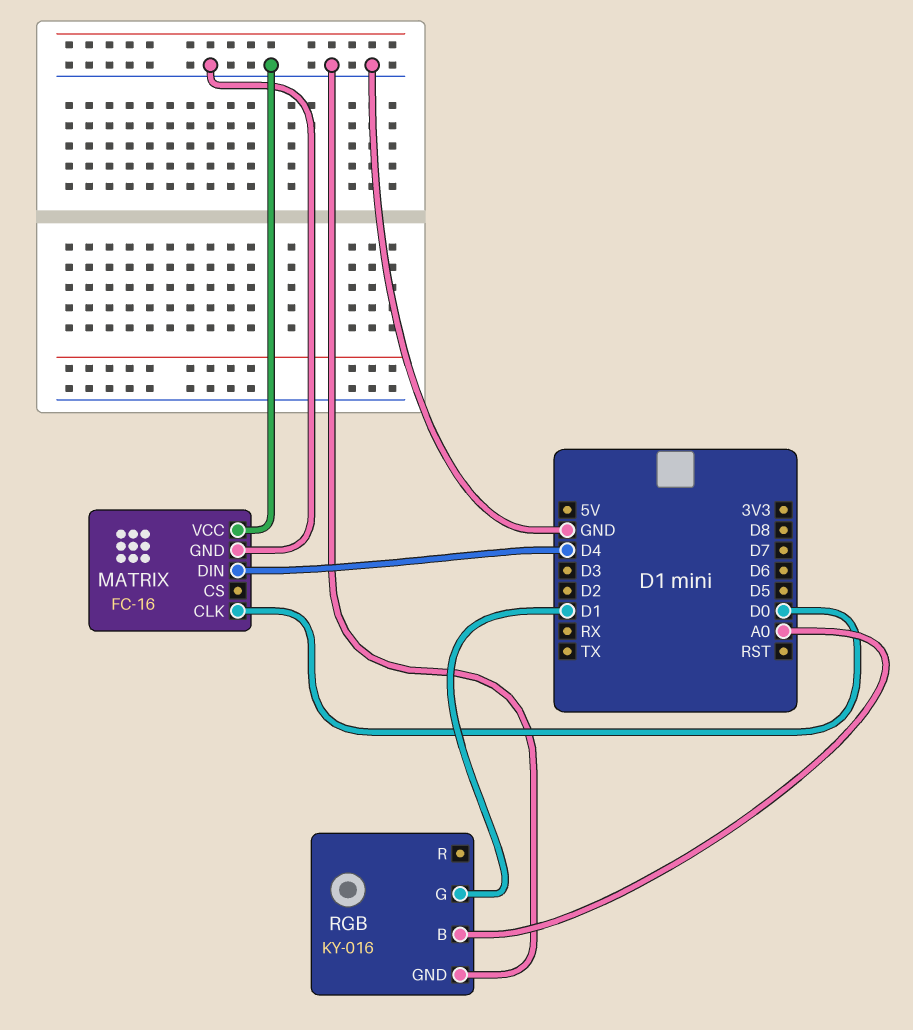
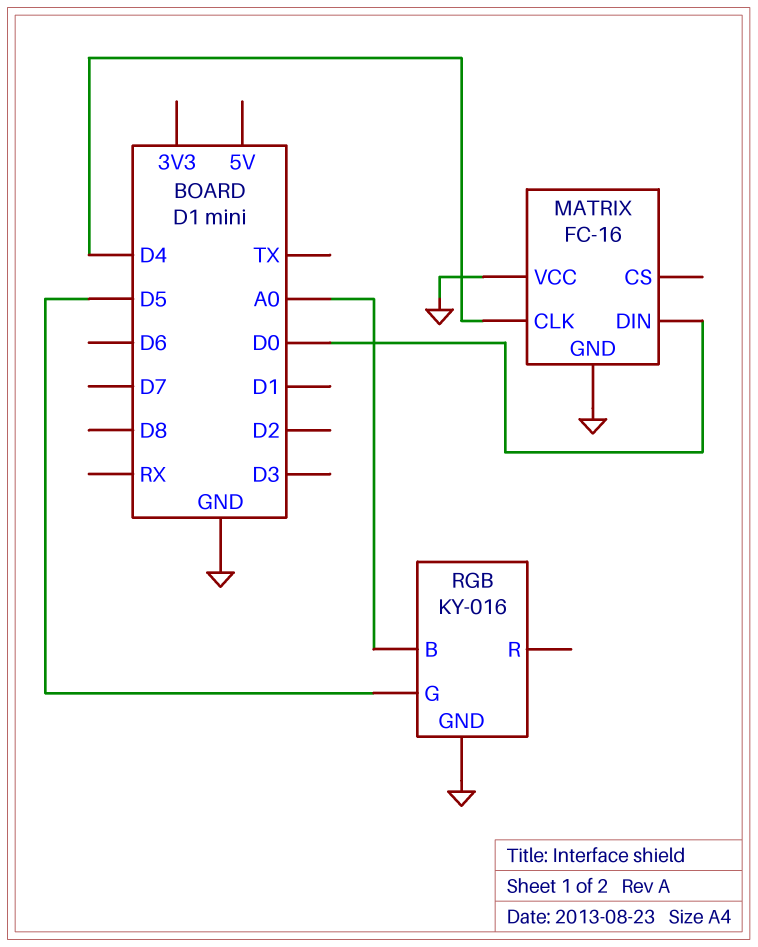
MATRIX pin CLK: D0 -> D4
MATRIX pin DIN: D4 -> D0
RGB pin G: D1 -> D5

